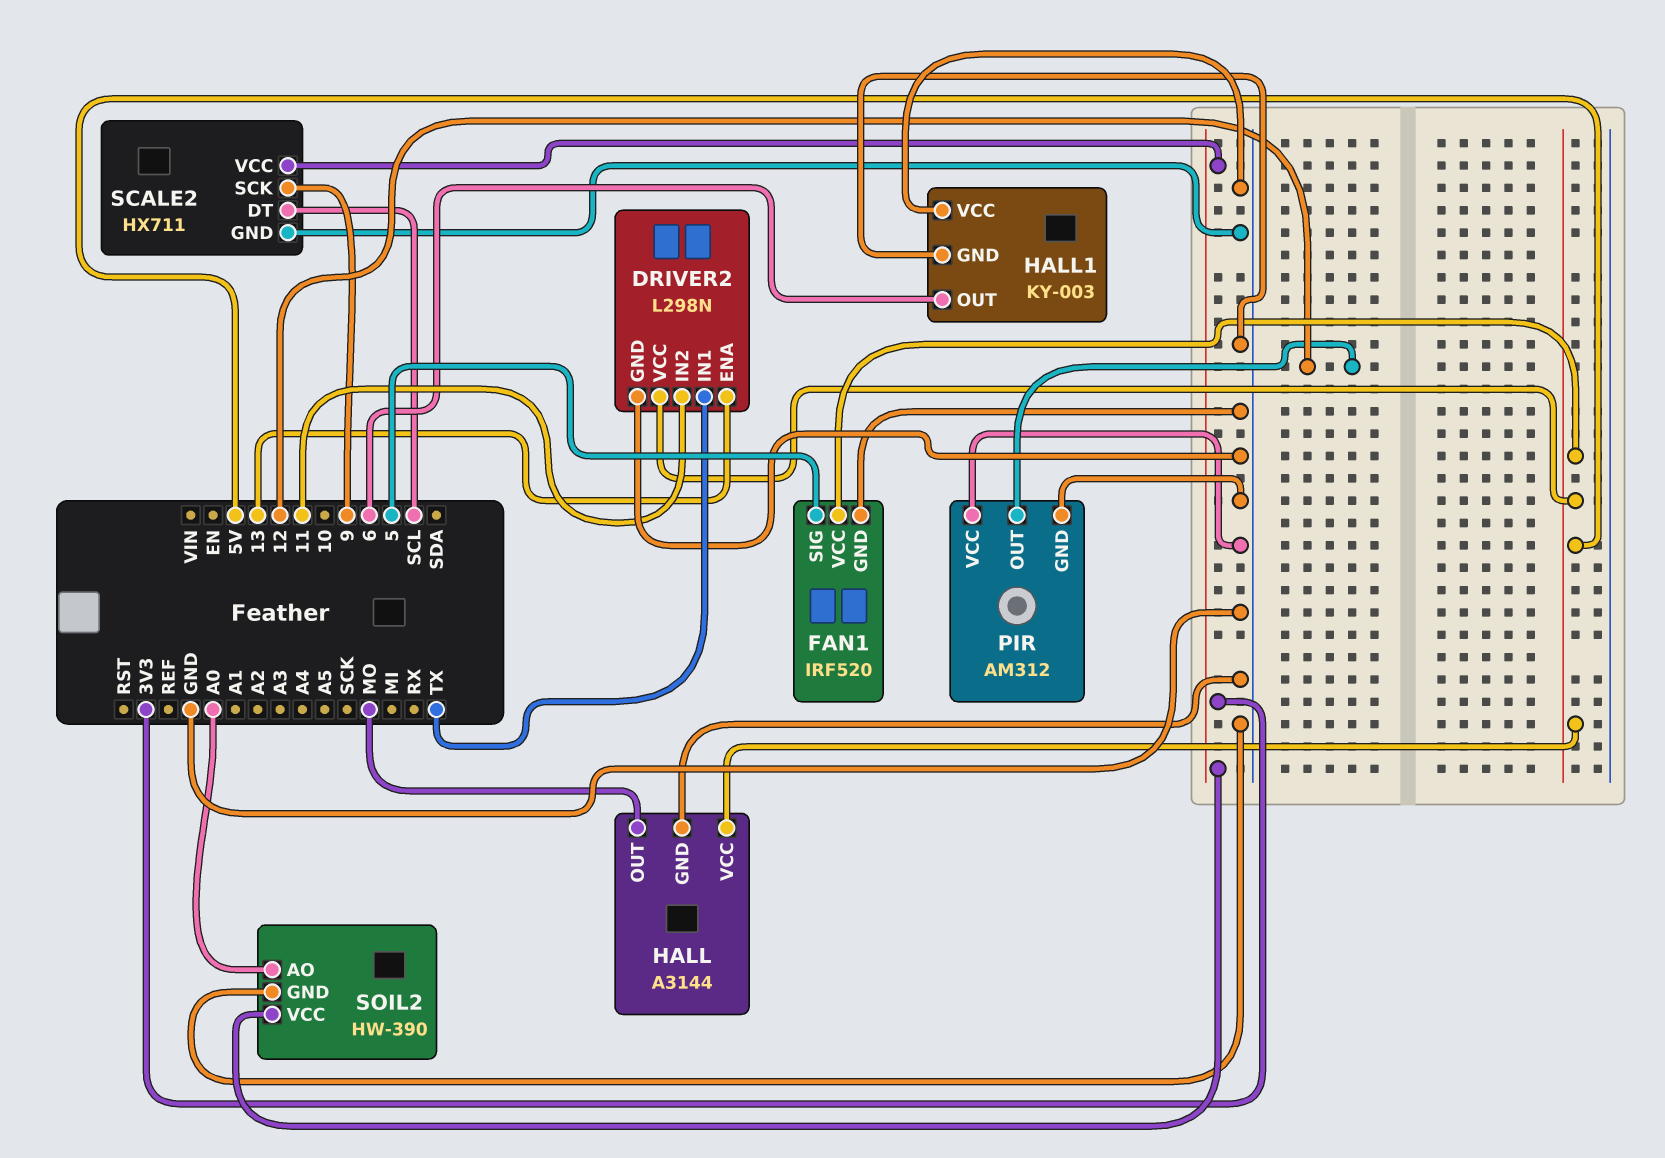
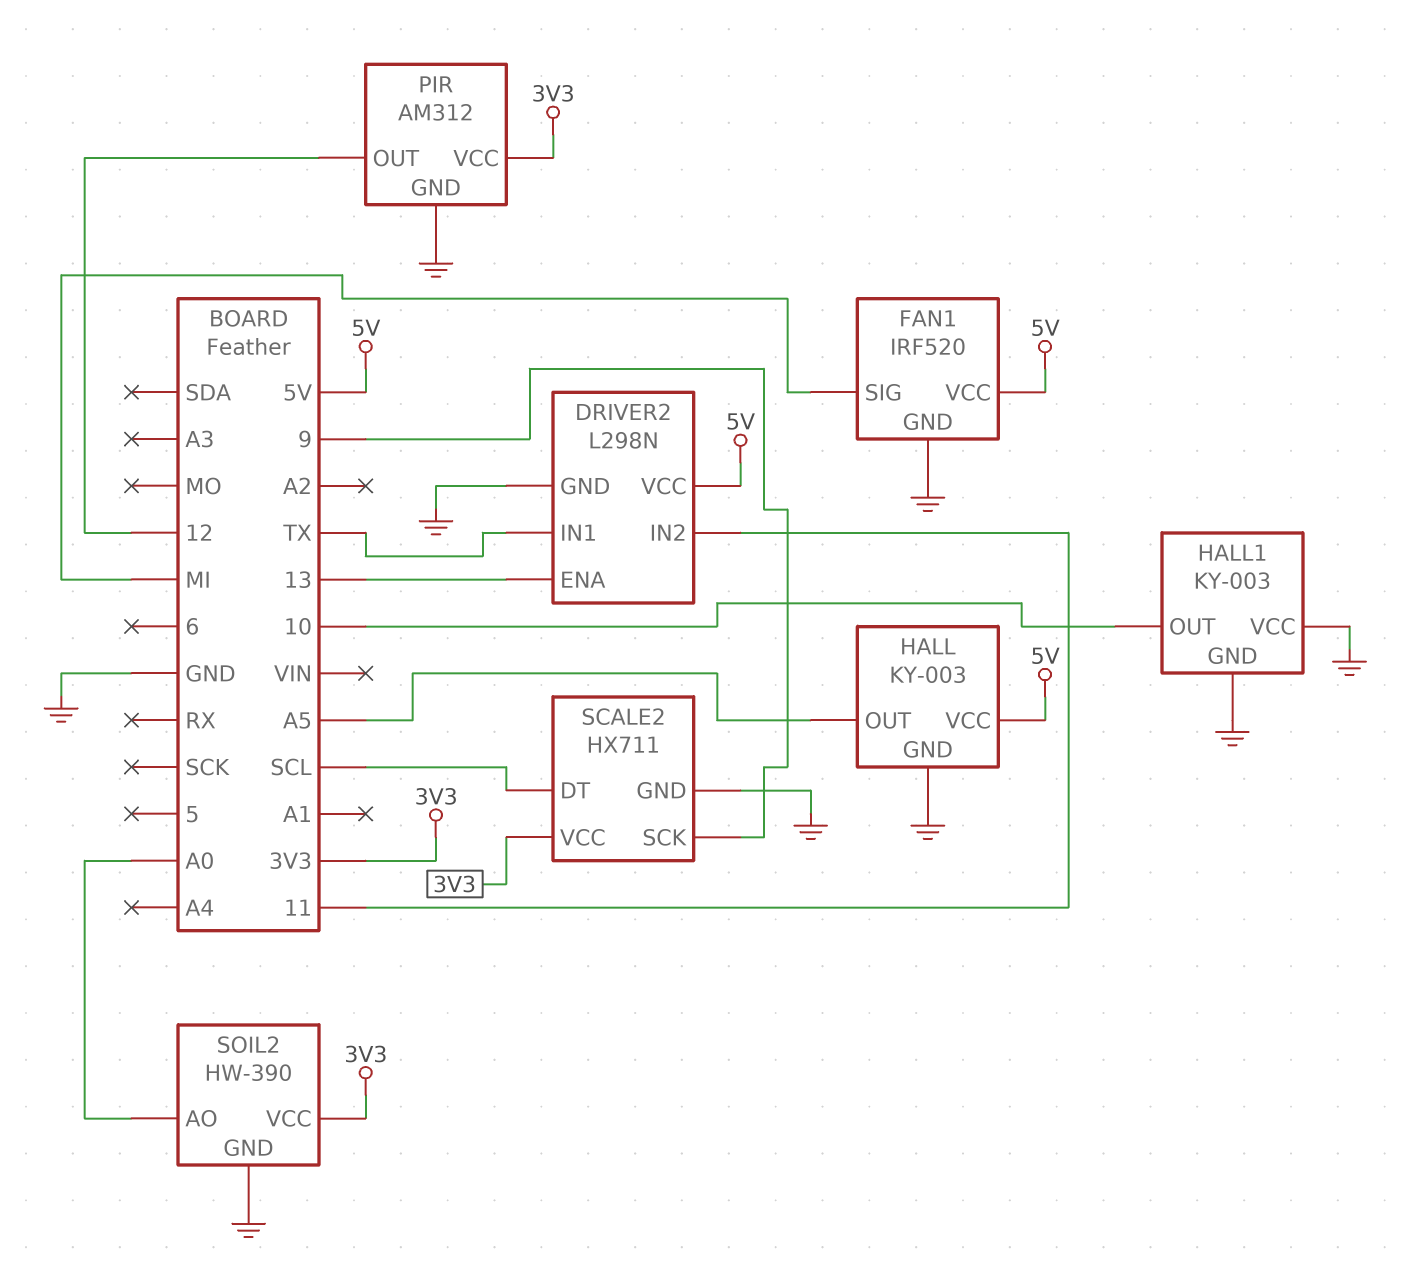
FAN1 pin SIG: 5 -> MI
HALL: A3144 -> KY-003
HALL pin OUT: MO -> A5
HALL1 pin OUT: 6 -> 10
PIR pin VCC: GND -> 3V3

